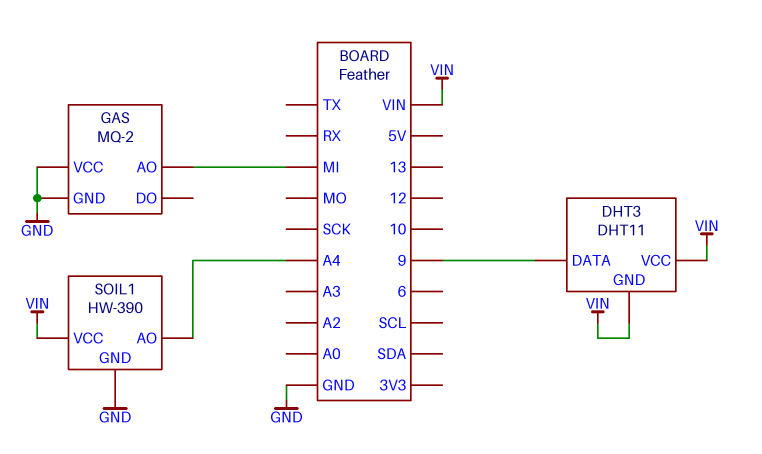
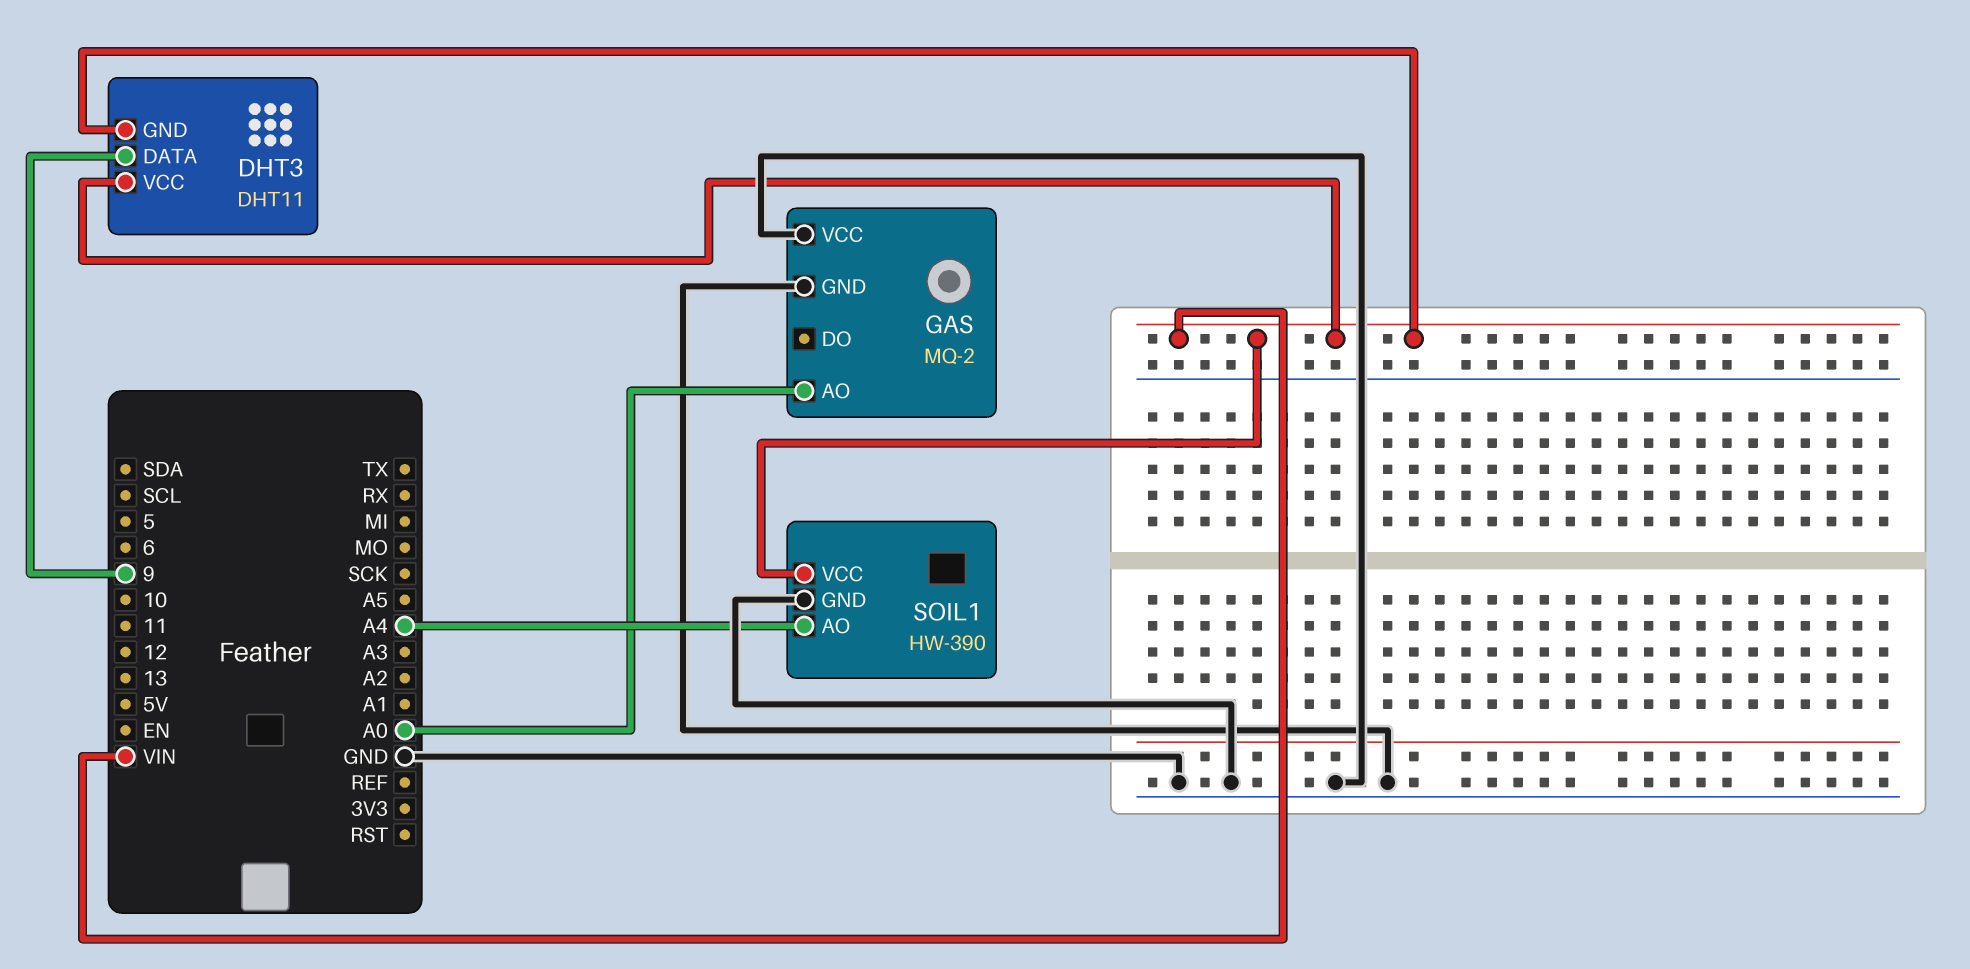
GAS pin AO: MI -> A0

